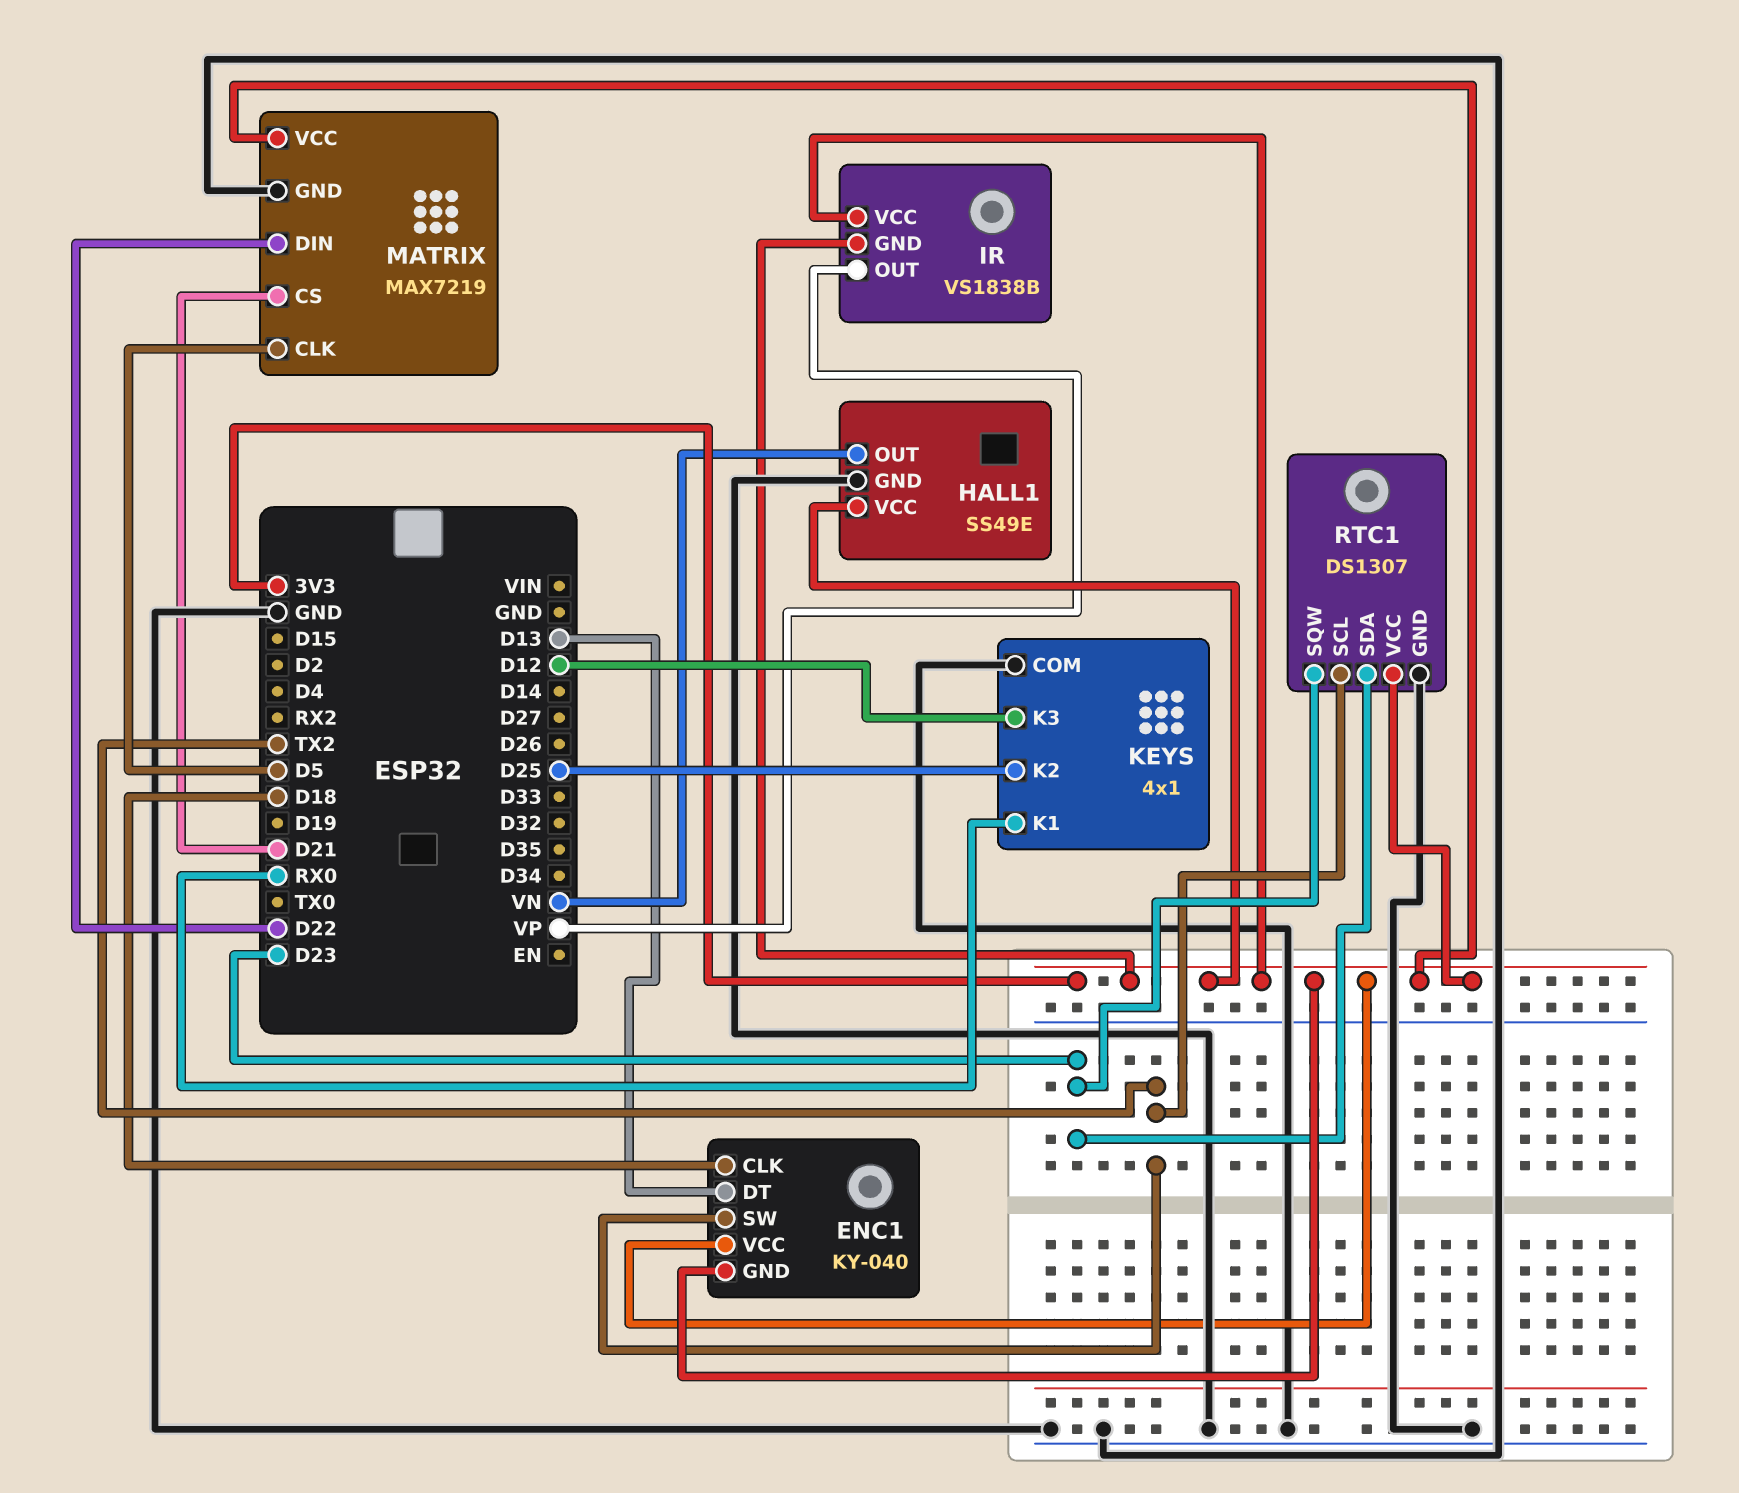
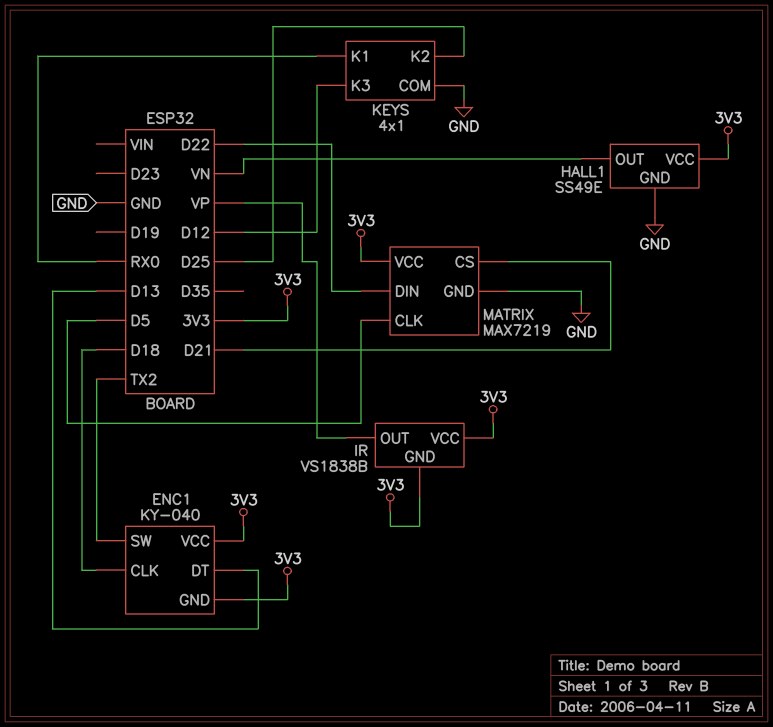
RTC1: DS1307 -> none
RTC1 pin GND: GND -> none
RTC1 pin SCL: TX2 -> none
RTC1 pin SDA: D23 -> none
RTC1 pin SQW: D23 -> none
RTC1 pin VCC: 3V3 -> none

